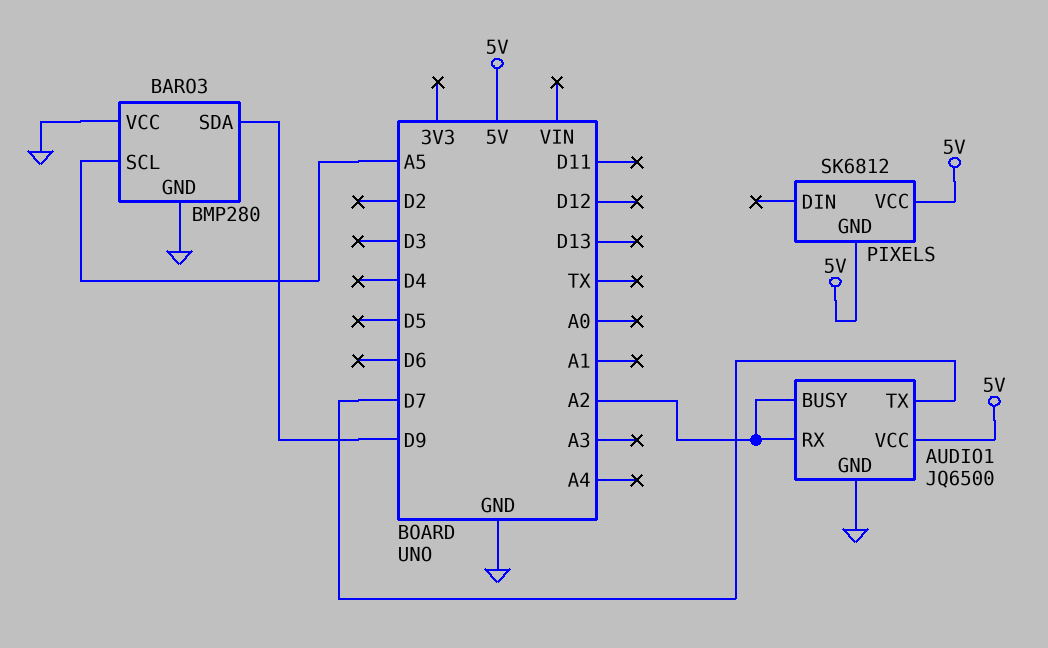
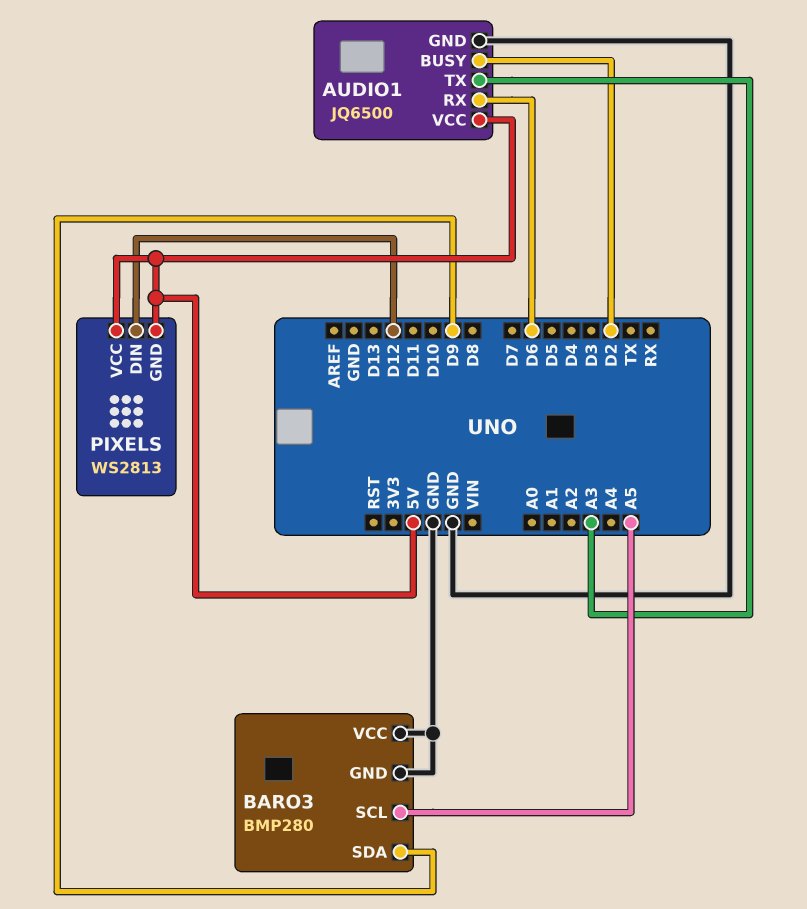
AUDIO1 pin BUSY: A2 -> D2
AUDIO1 pin RX: A2 -> D6
AUDIO1 pin TX: D7 -> A3
PIXELS: SK6812 -> WS2813
PIXELS pin DIN: none -> D12

